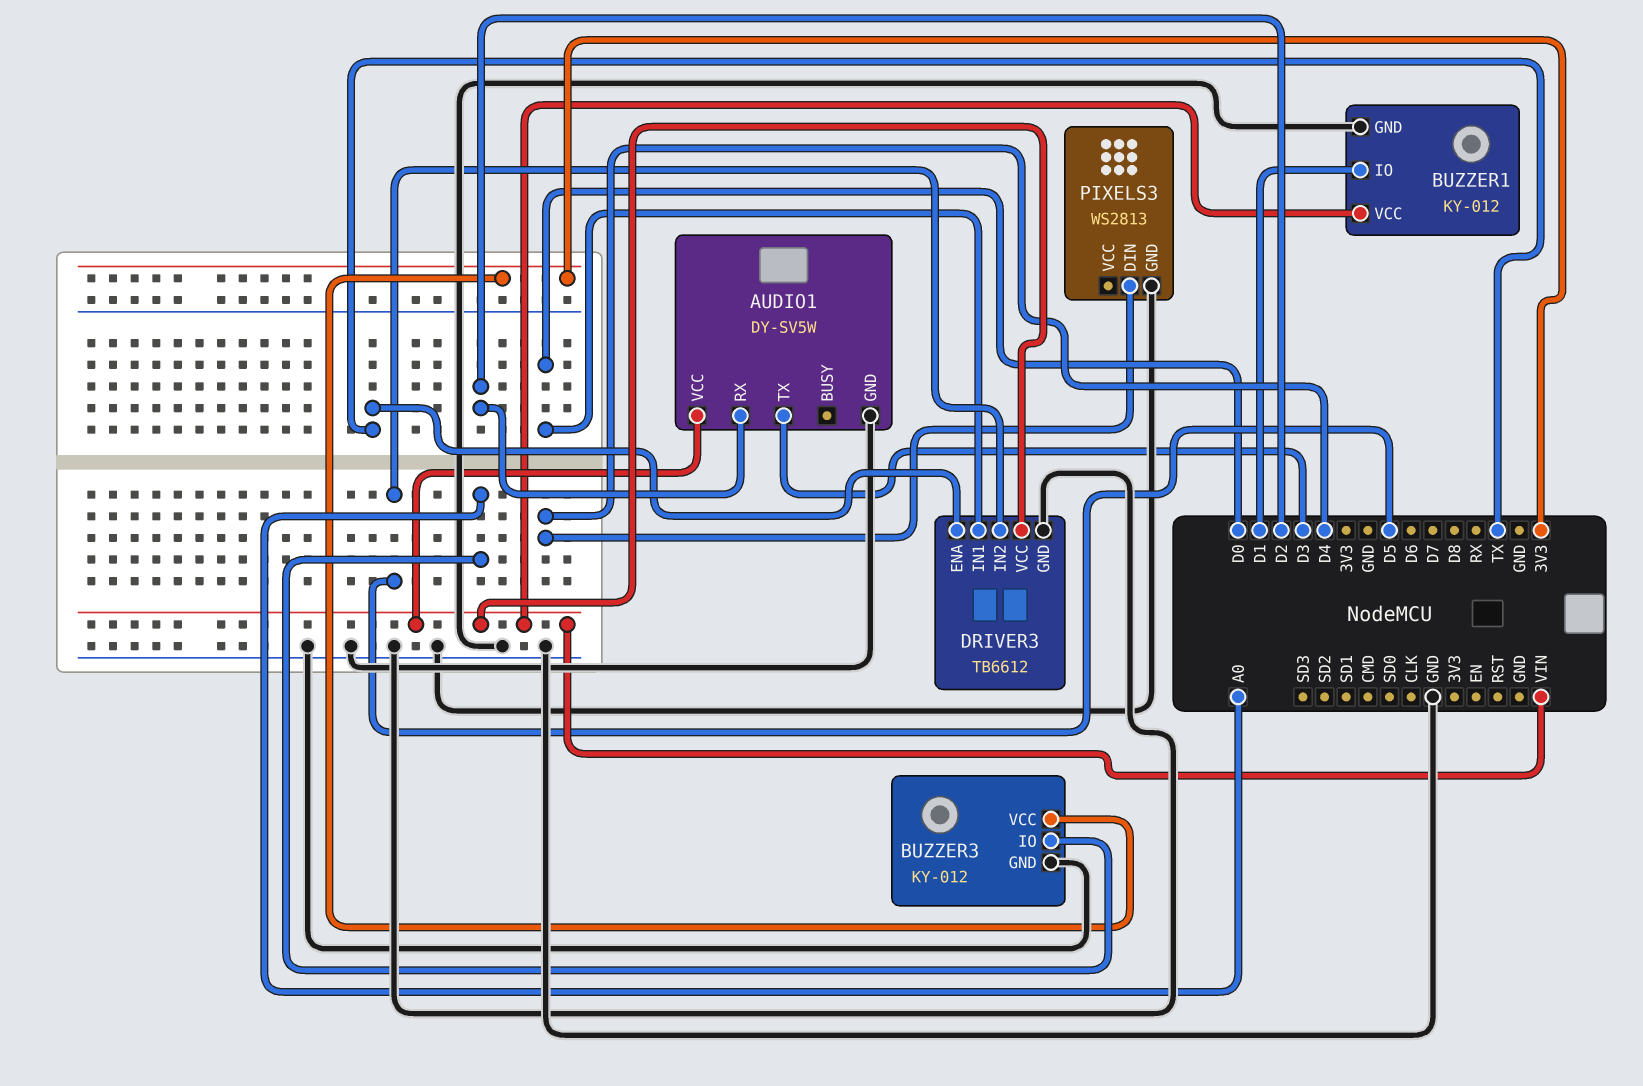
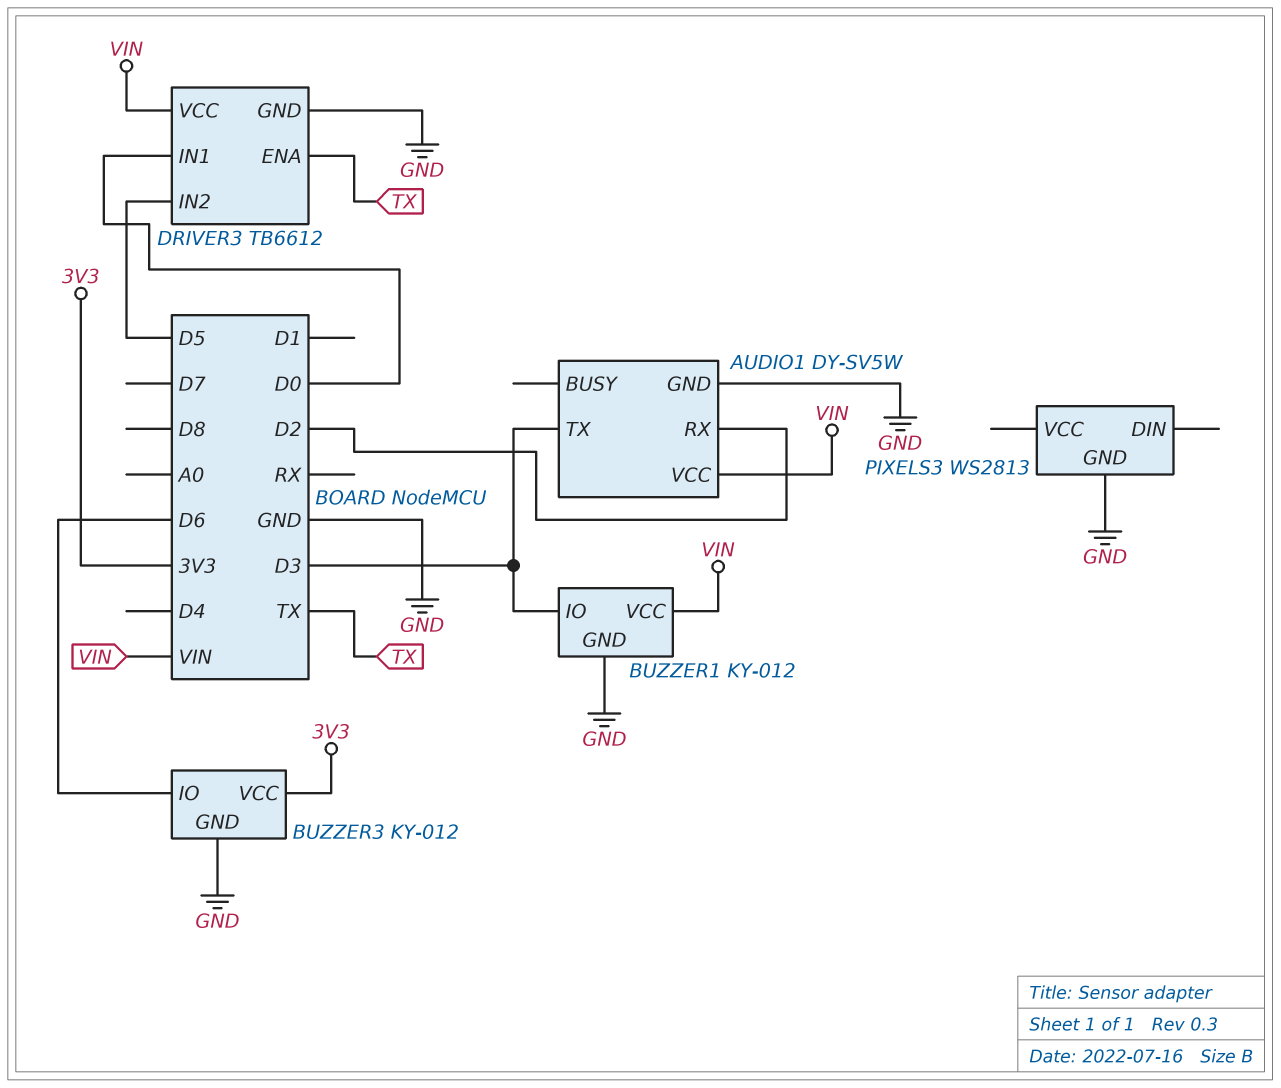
BUZZER1 pin IO: D1 -> D3
BUZZER3 pin IO: A0 -> D6
PIXELS3 pin DIN: D4 -> none

